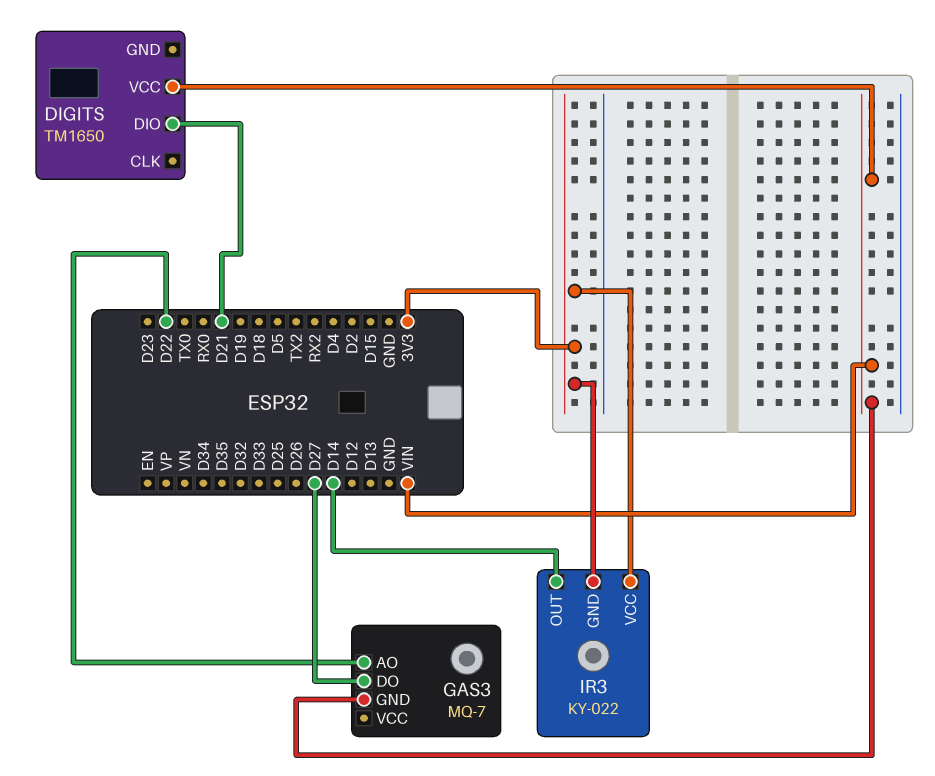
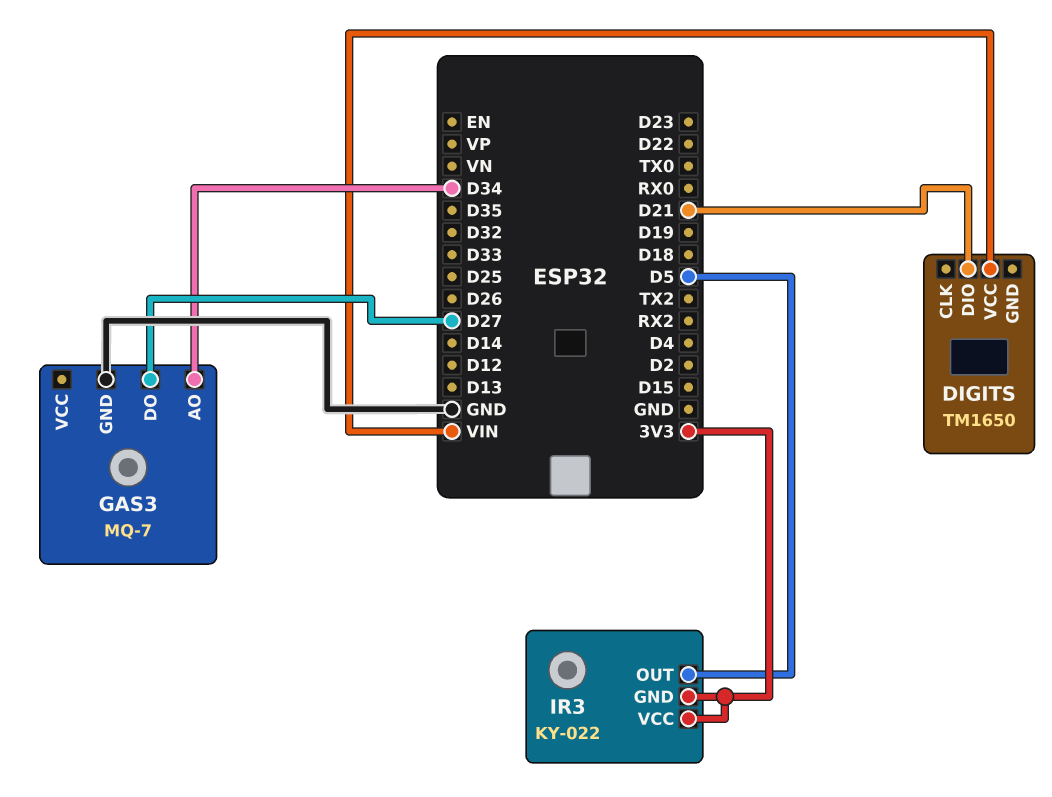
GAS3 pin AO: D22 -> D34
GAS3 pin GND: VIN -> GND
IR3 pin OUT: D14 -> D5

